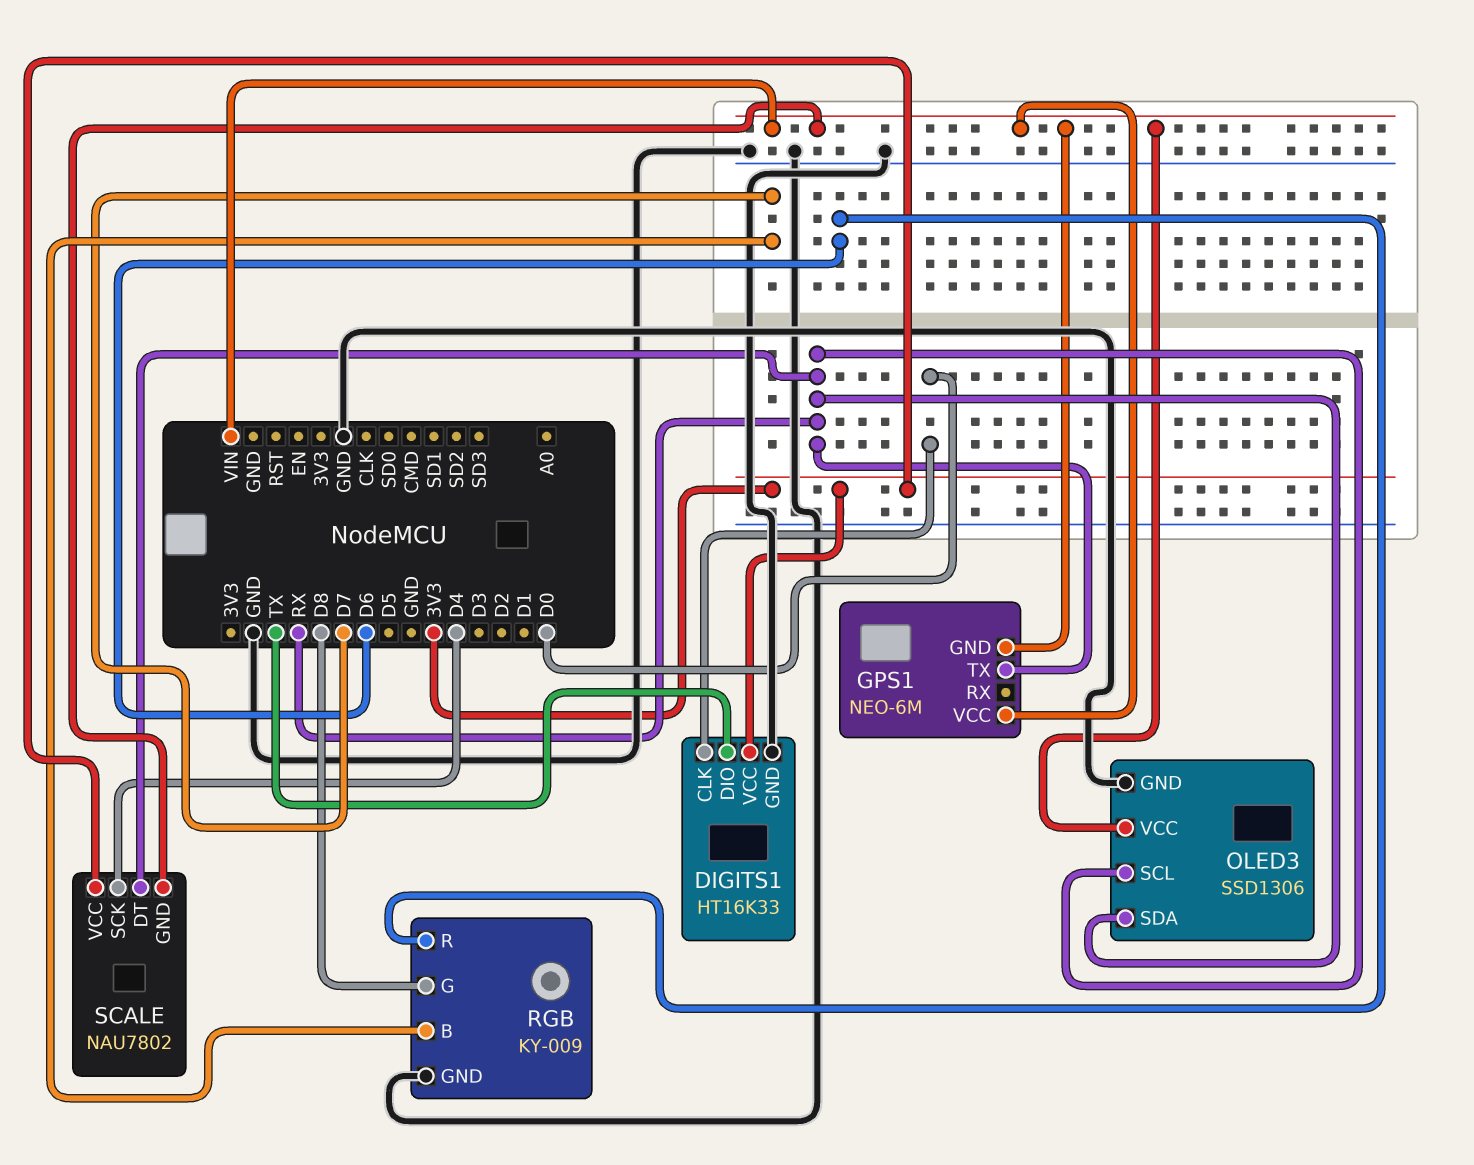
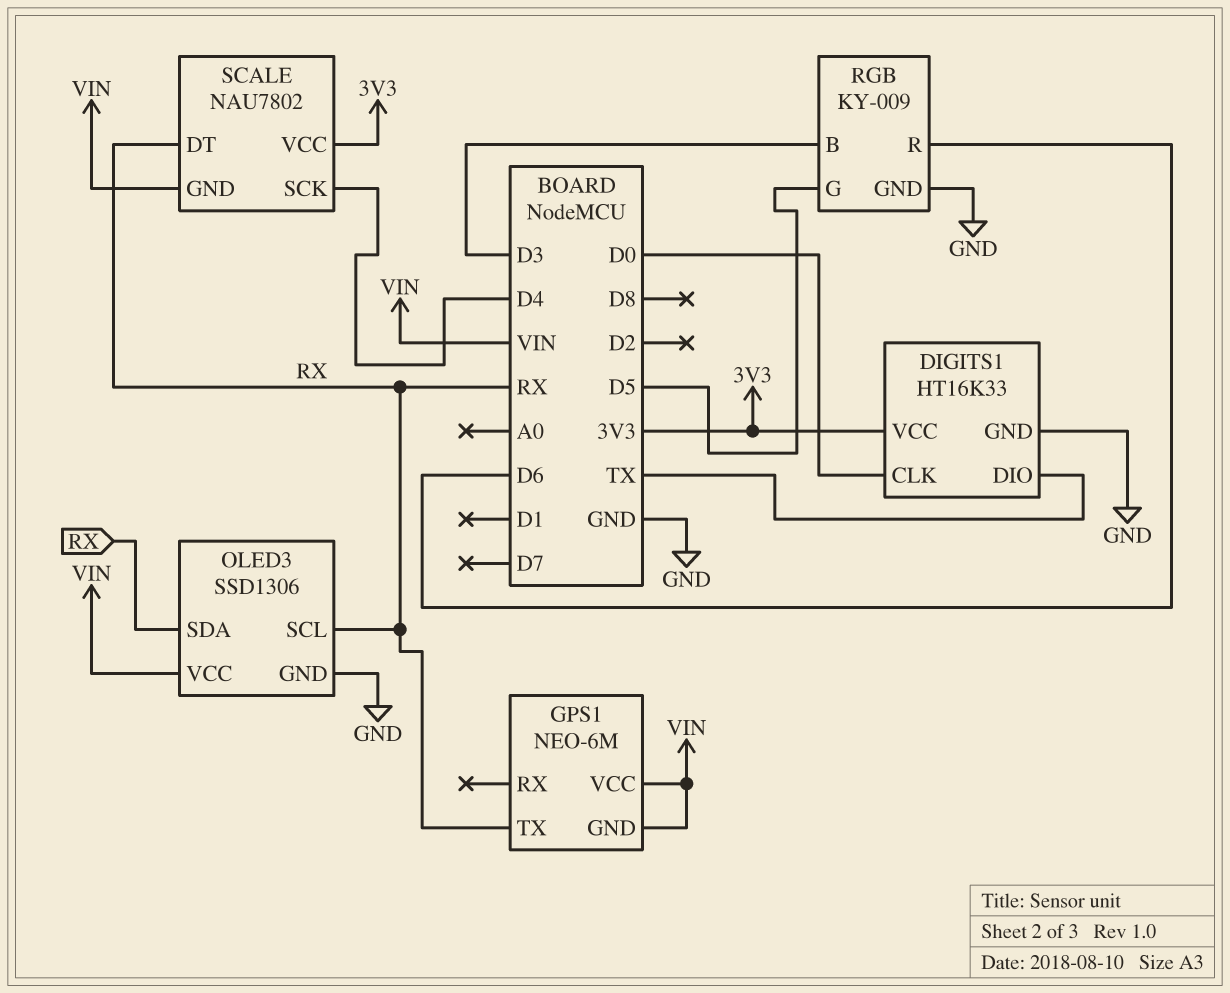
RGB pin B: D7 -> D3
RGB pin G: D8 -> D5

